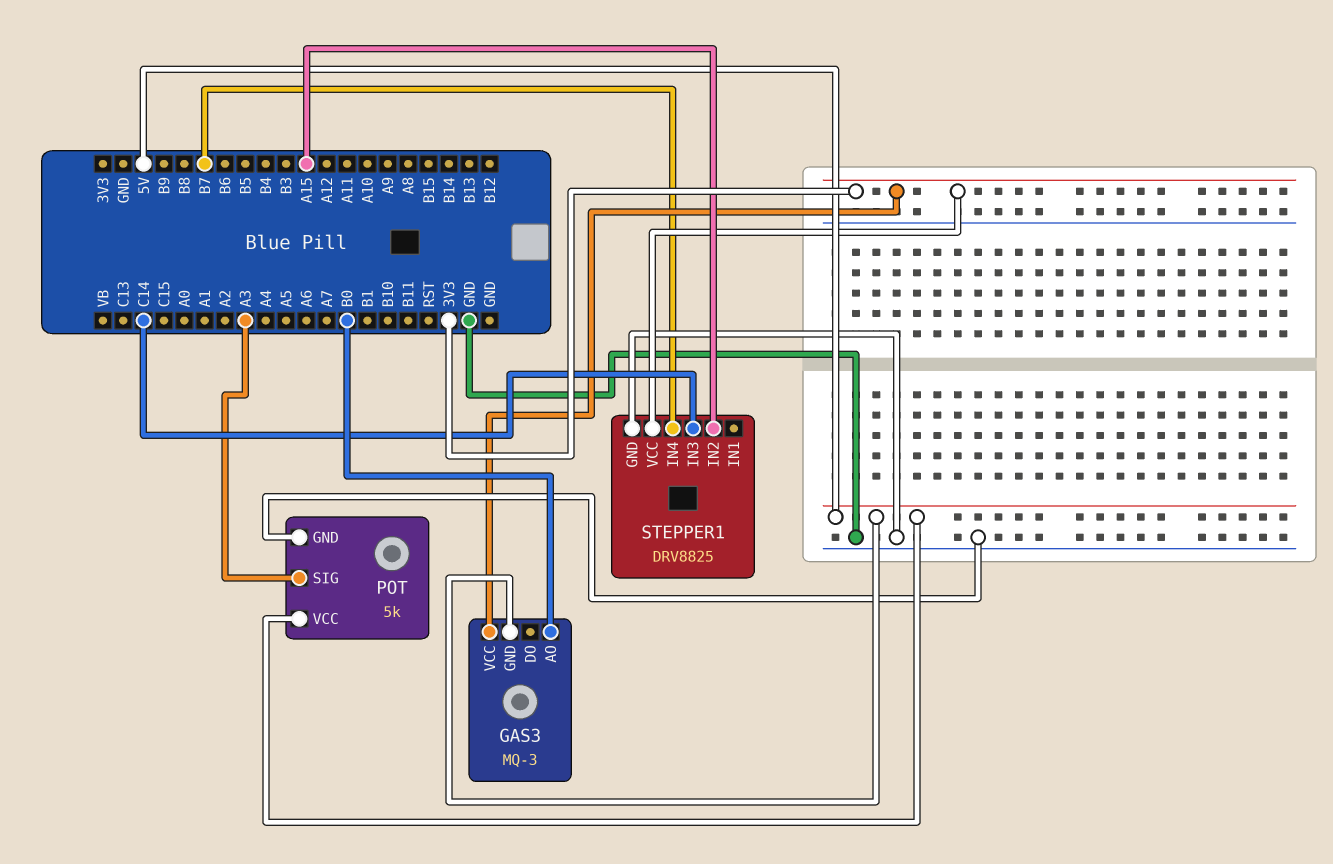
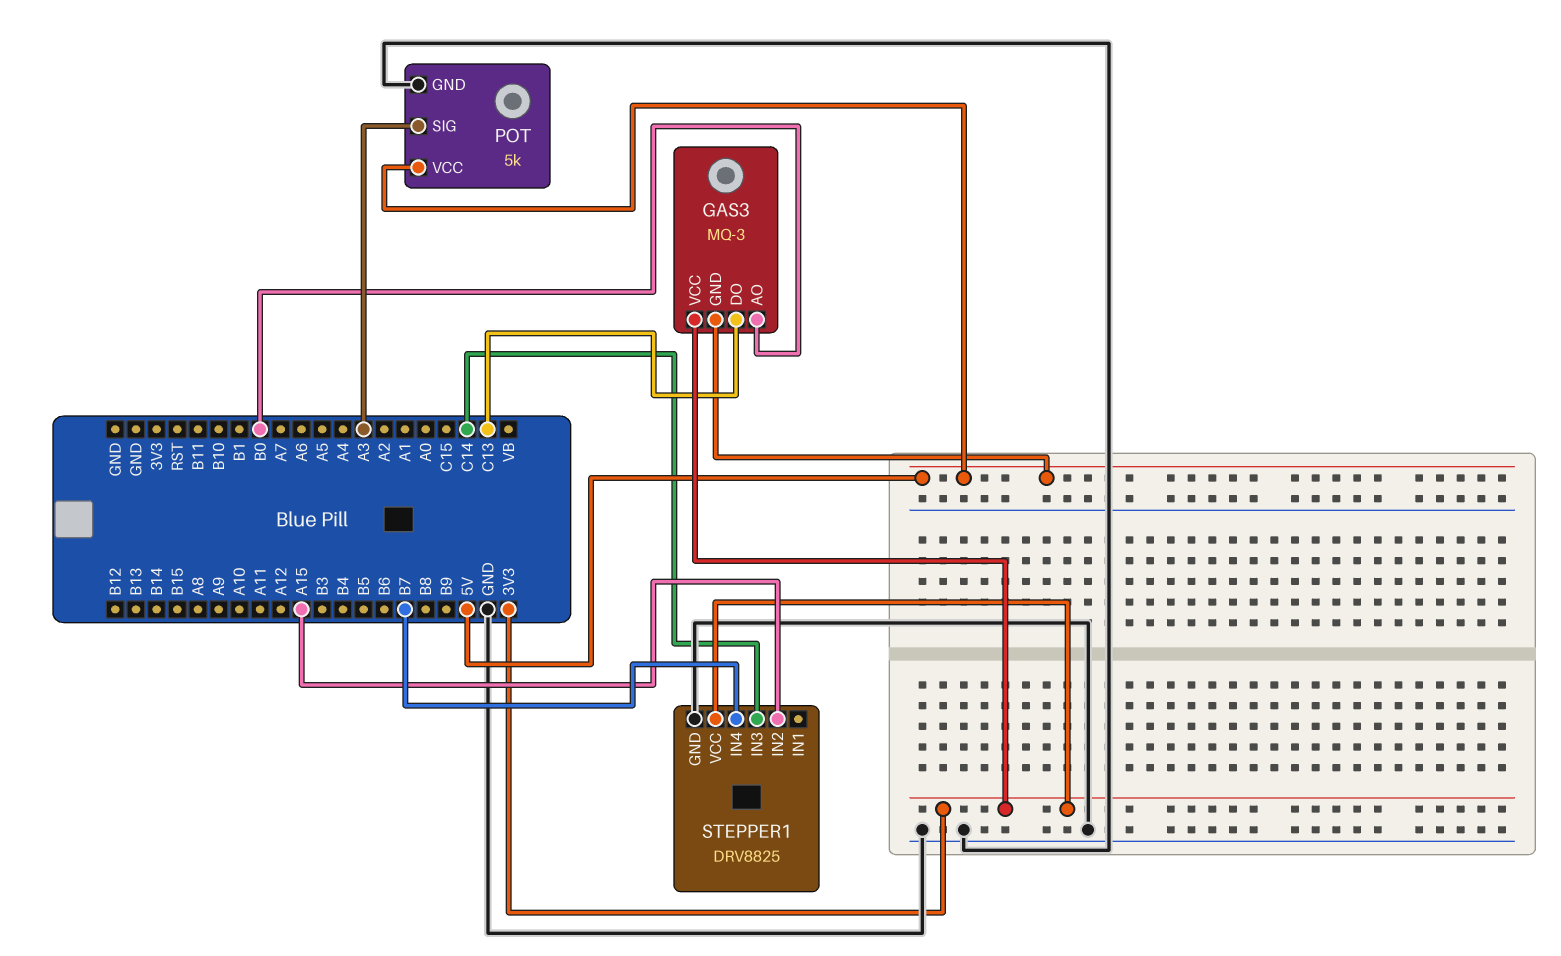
GAS3 pin DO: none -> C13

